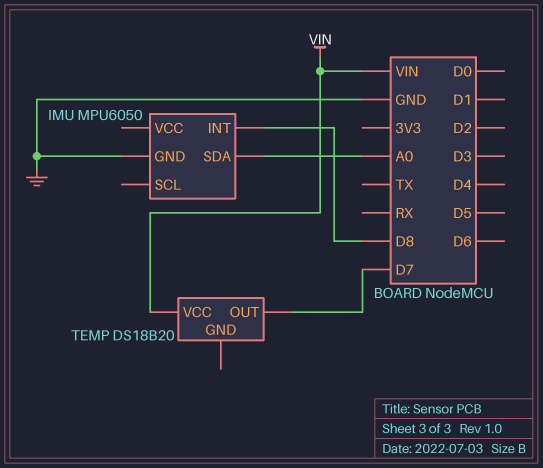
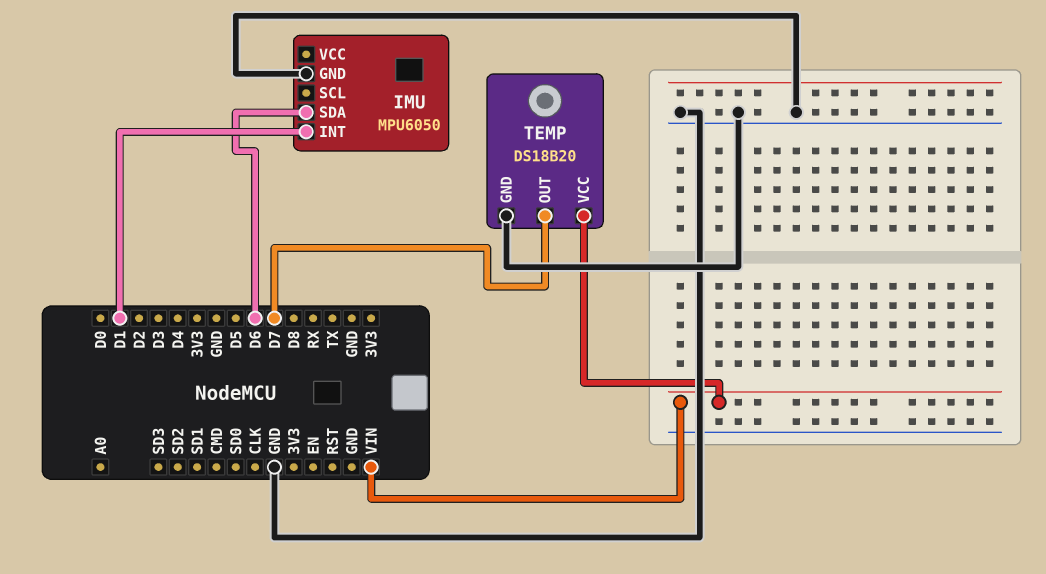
IMU pin INT: D8 -> D1
IMU pin SDA: A0 -> D6
TEMP pin GND: none -> GND

